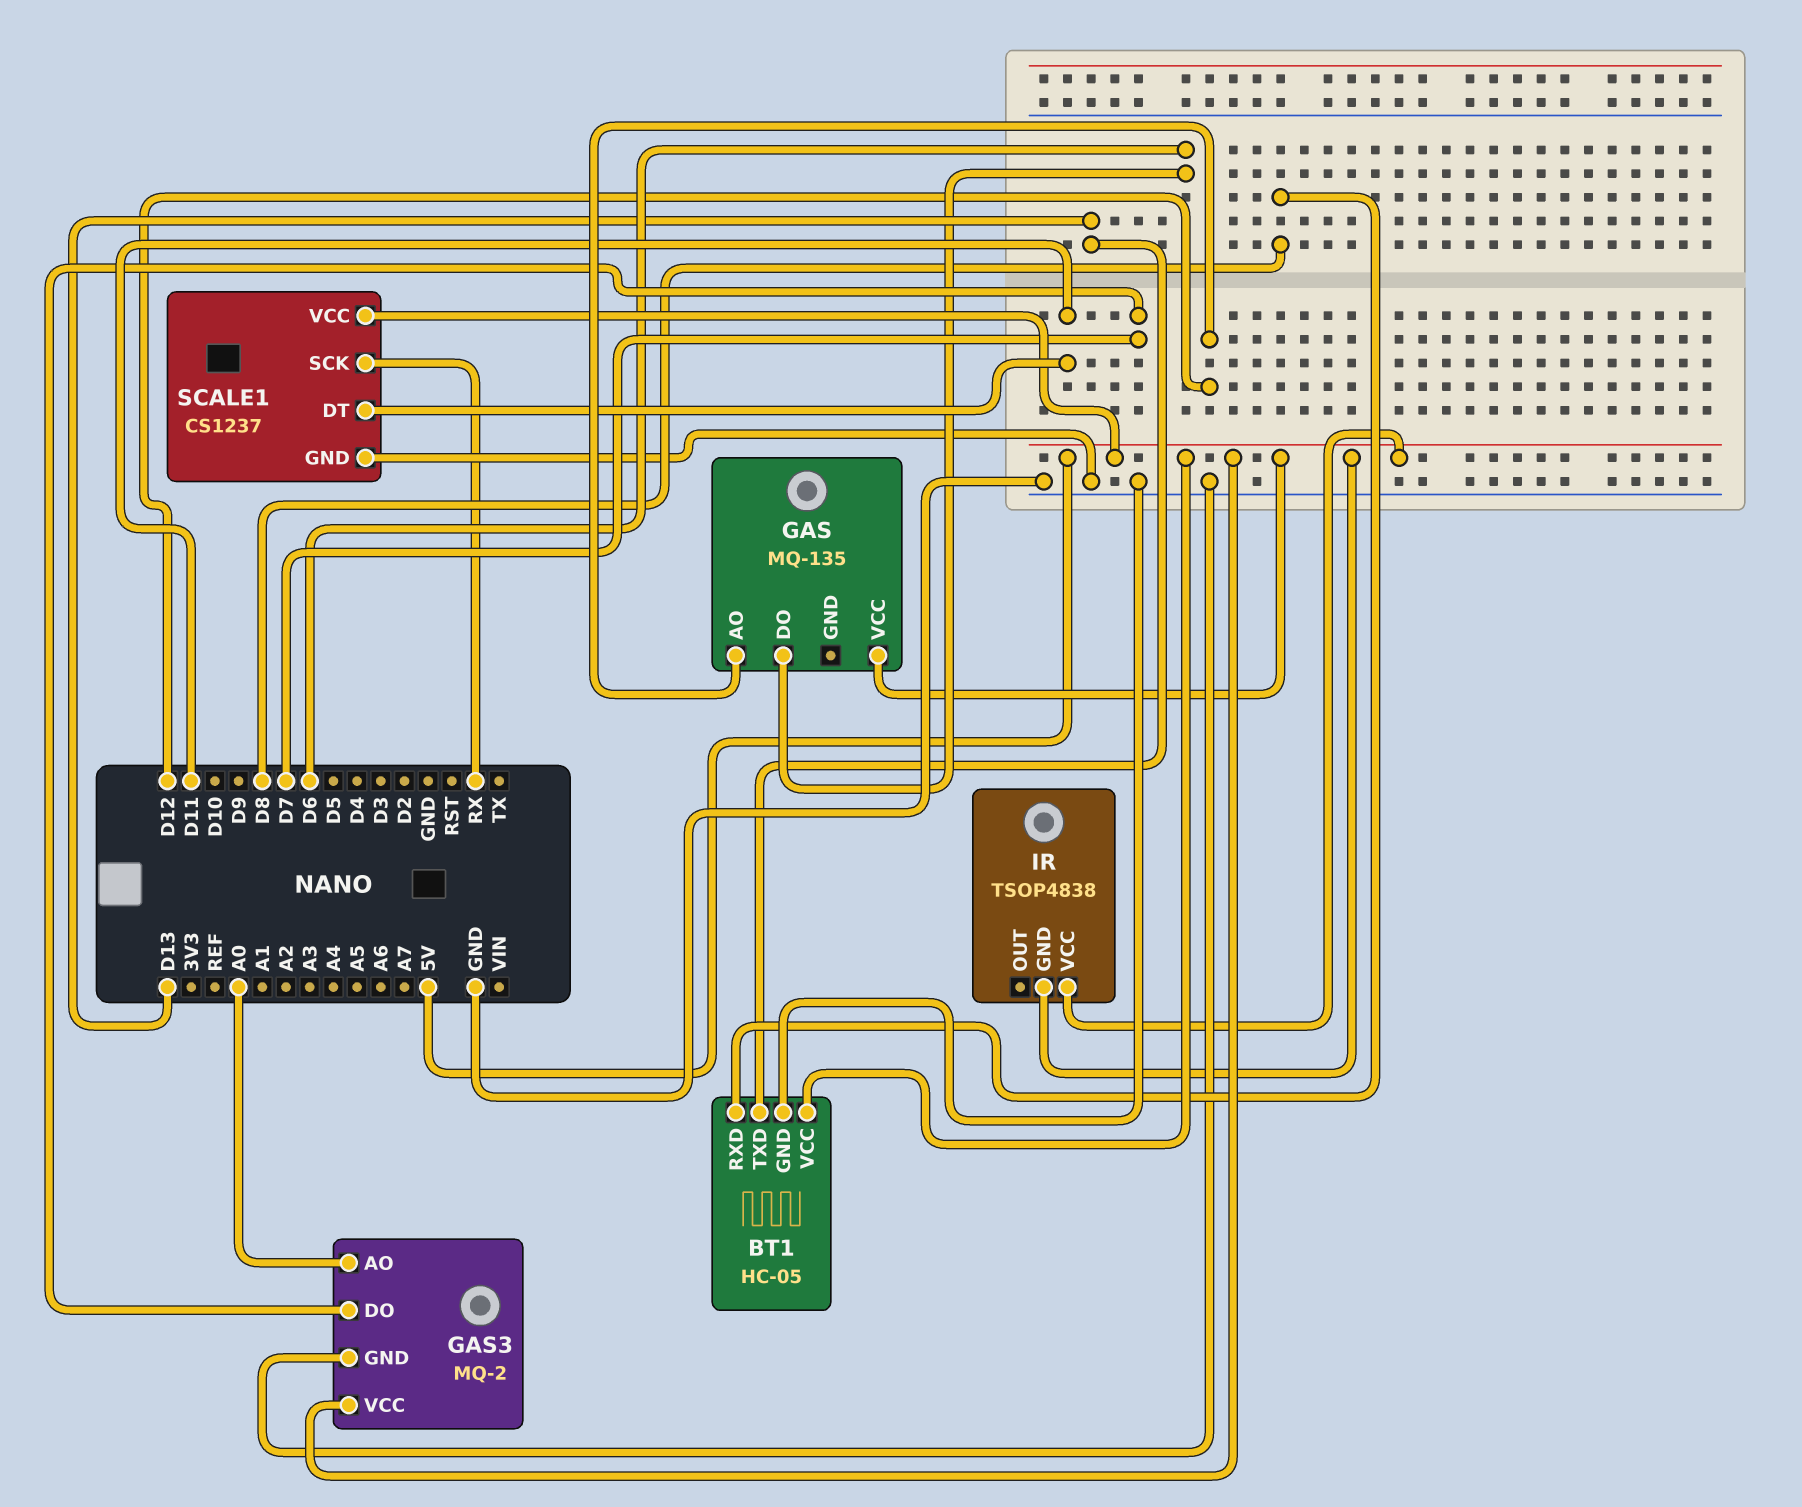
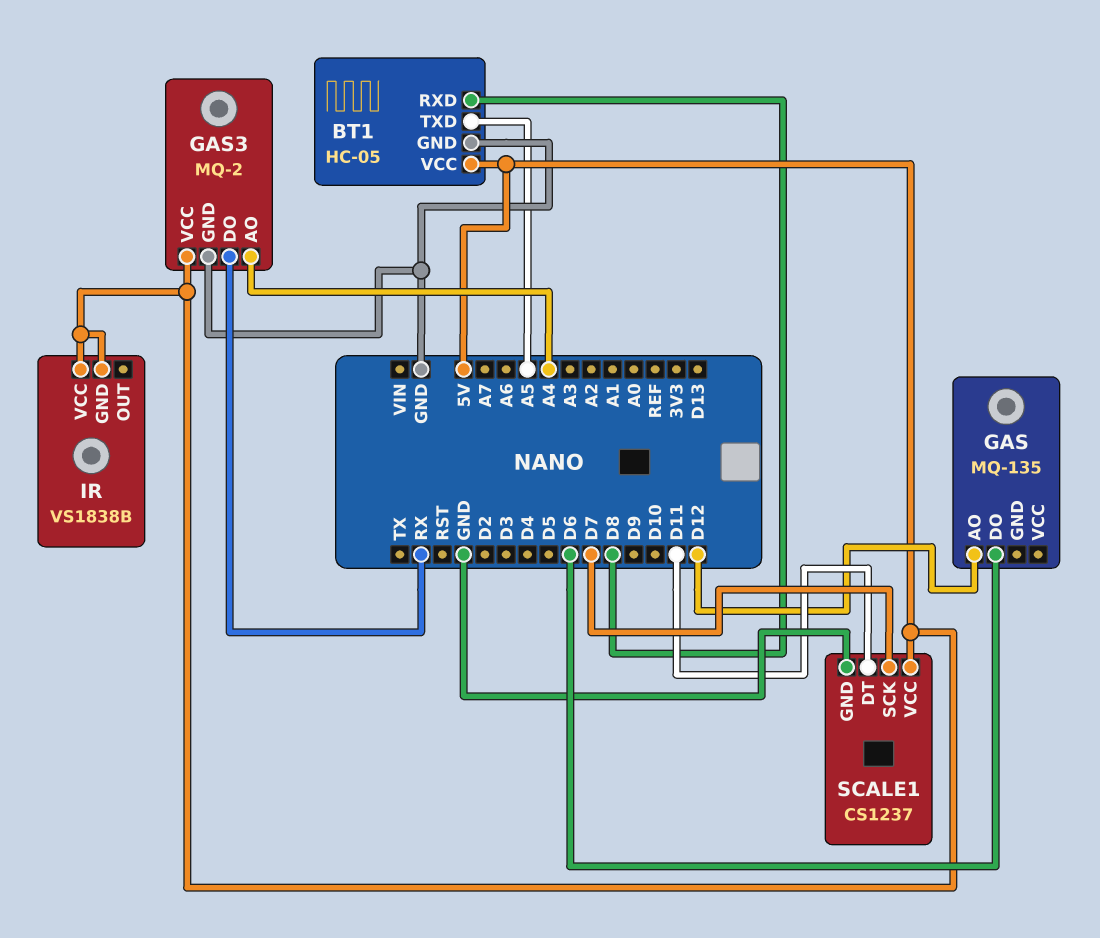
BT1 pin TXD: D13 -> A5
GAS pin VCC: 5V -> none
GAS3 pin AO: A0 -> A4
GAS3 pin DO: D7 -> RX
IR: TSOP4838 -> VS1838B
SCALE1 pin SCK: RX -> D7

